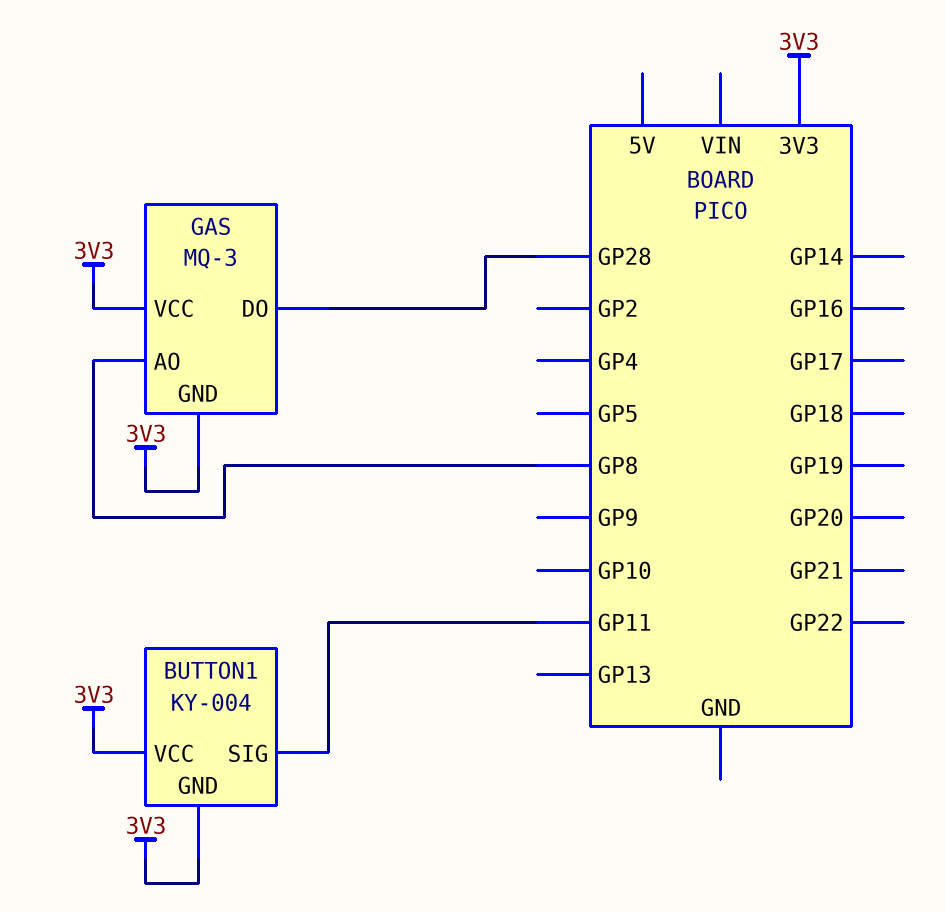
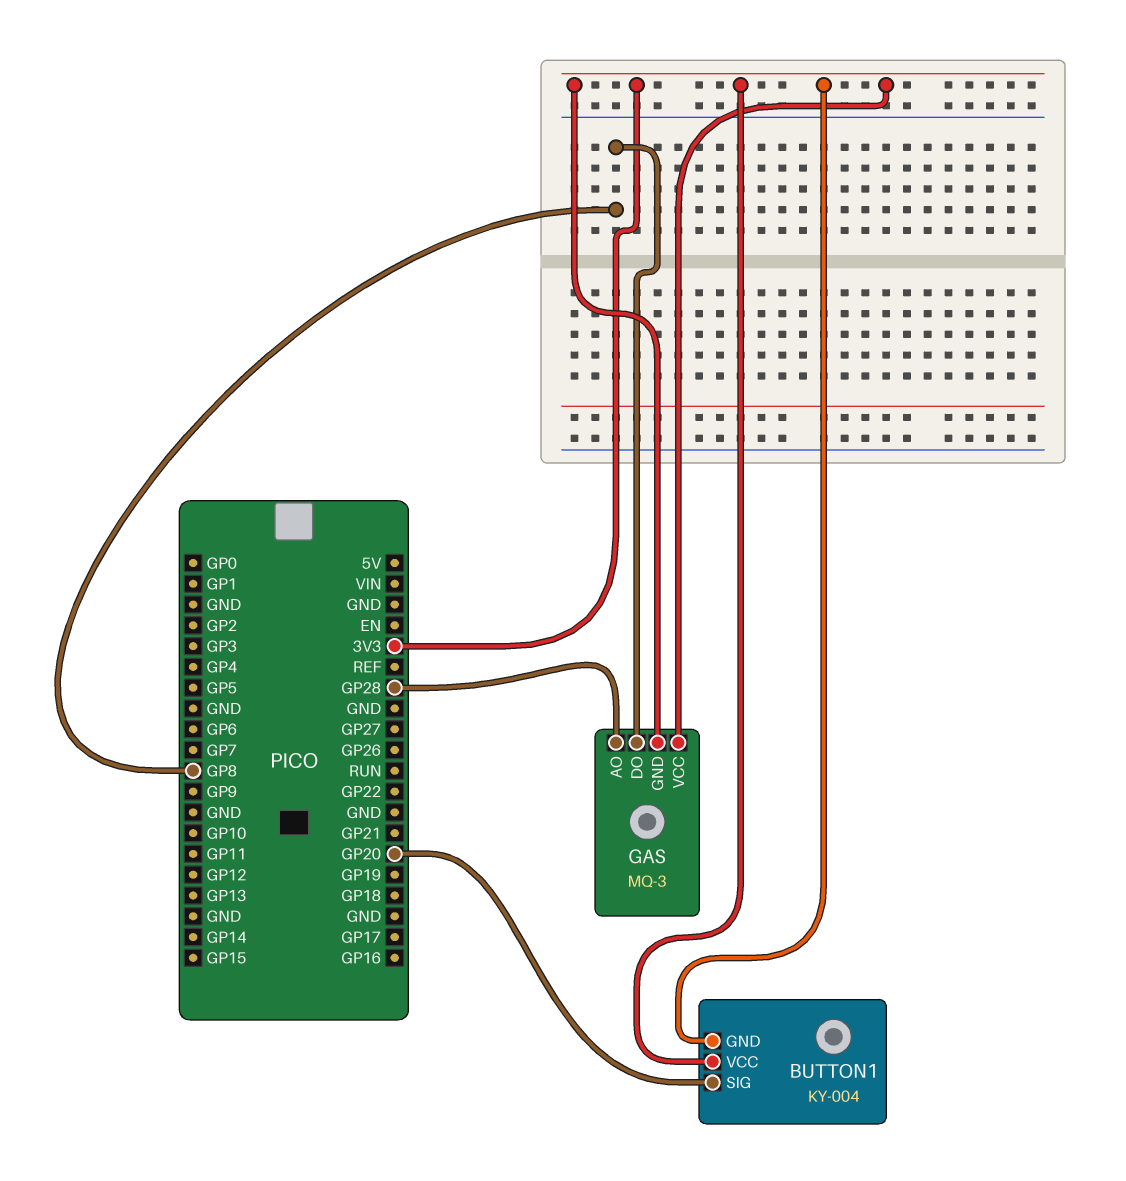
BUTTON1 pin SIG: GP11 -> GP20
GAS pin AO: GP8 -> GP28
GAS pin DO: GP28 -> GP8

